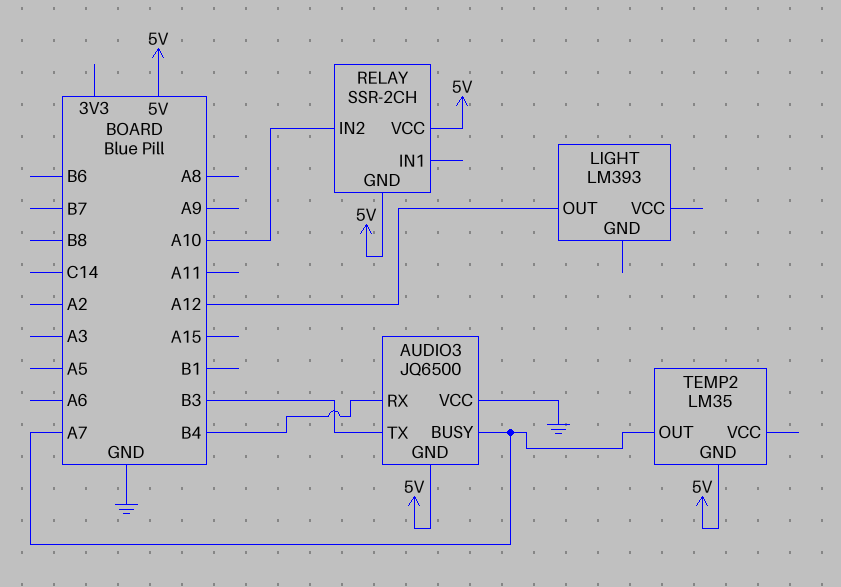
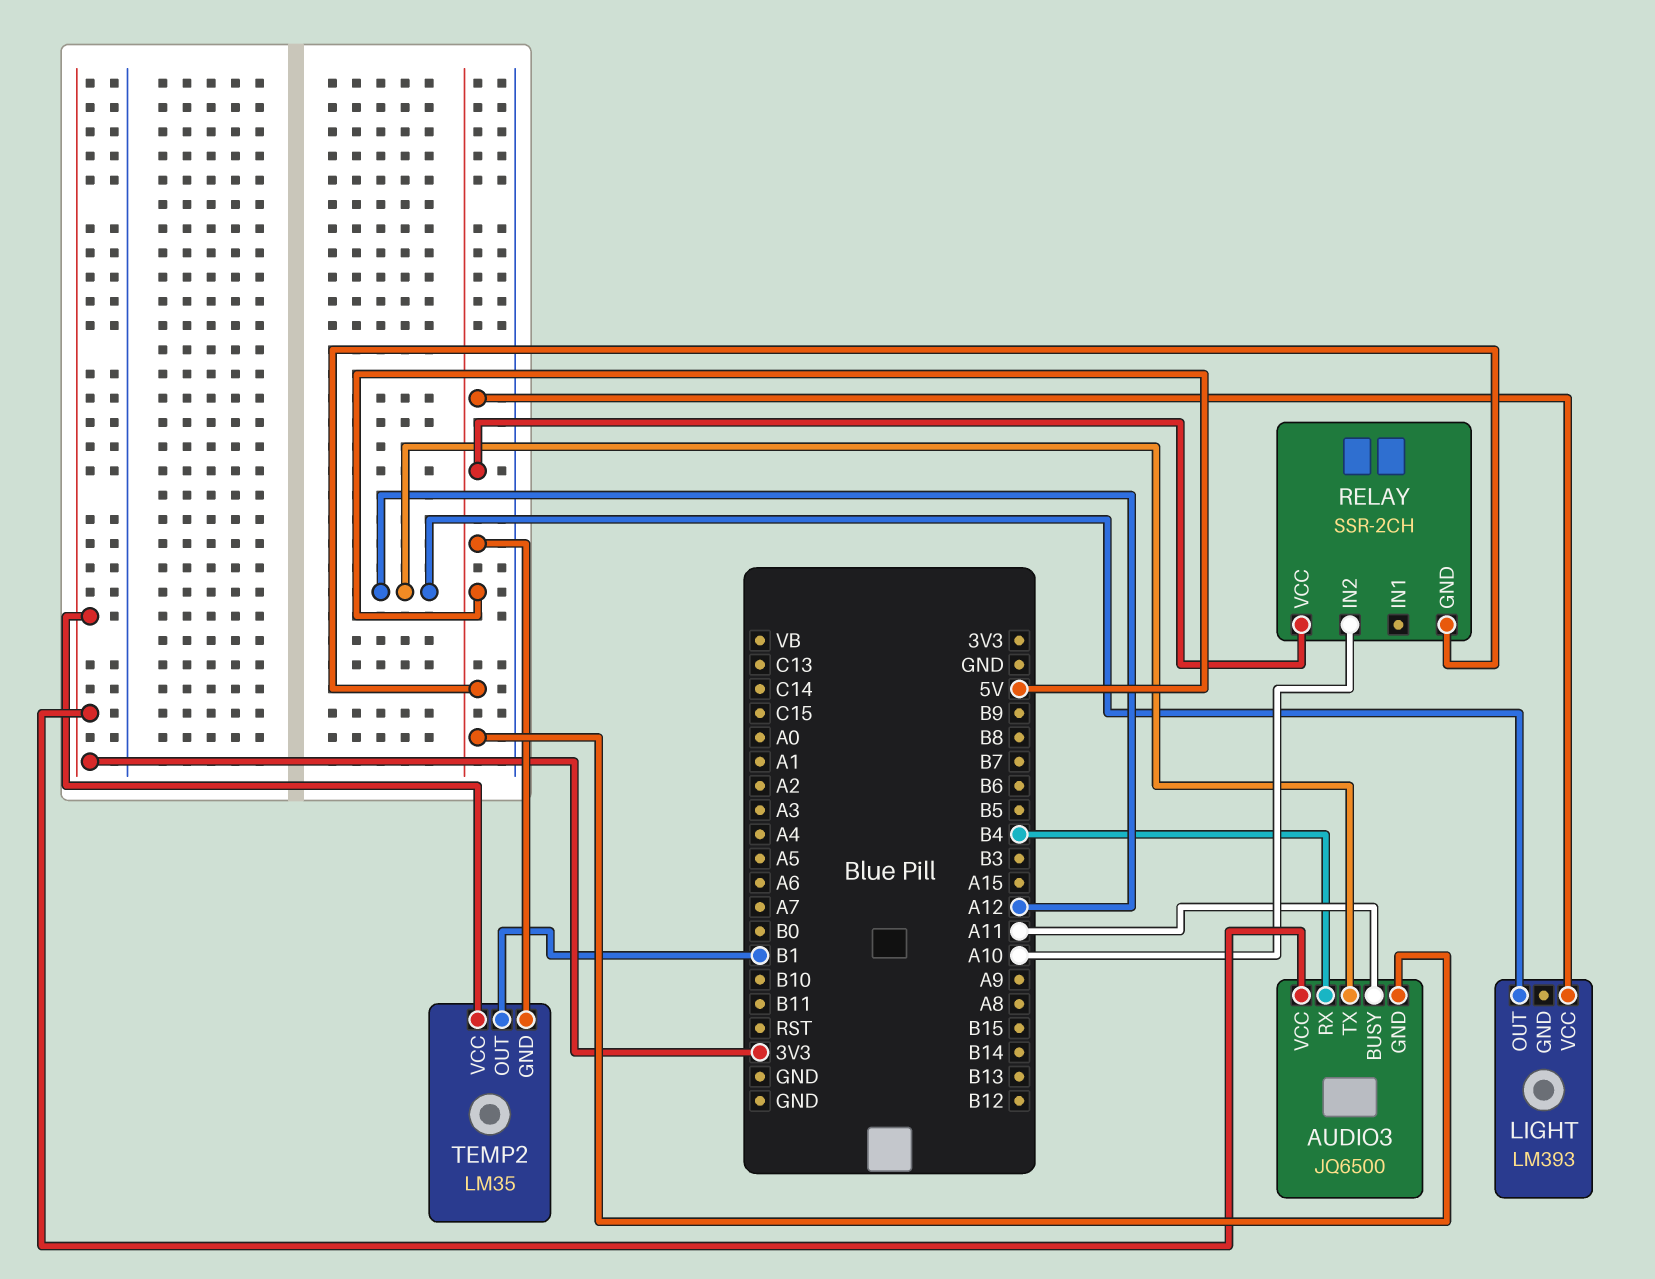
AUDIO3 pin BUSY: A7 -> A11
AUDIO3 pin TX: B3 -> A12
AUDIO3 pin VCC: GND -> 3V3
LIGHT pin VCC: none -> 5V
TEMP2 pin OUT: A7 -> B1
TEMP2 pin VCC: none -> 3V3

